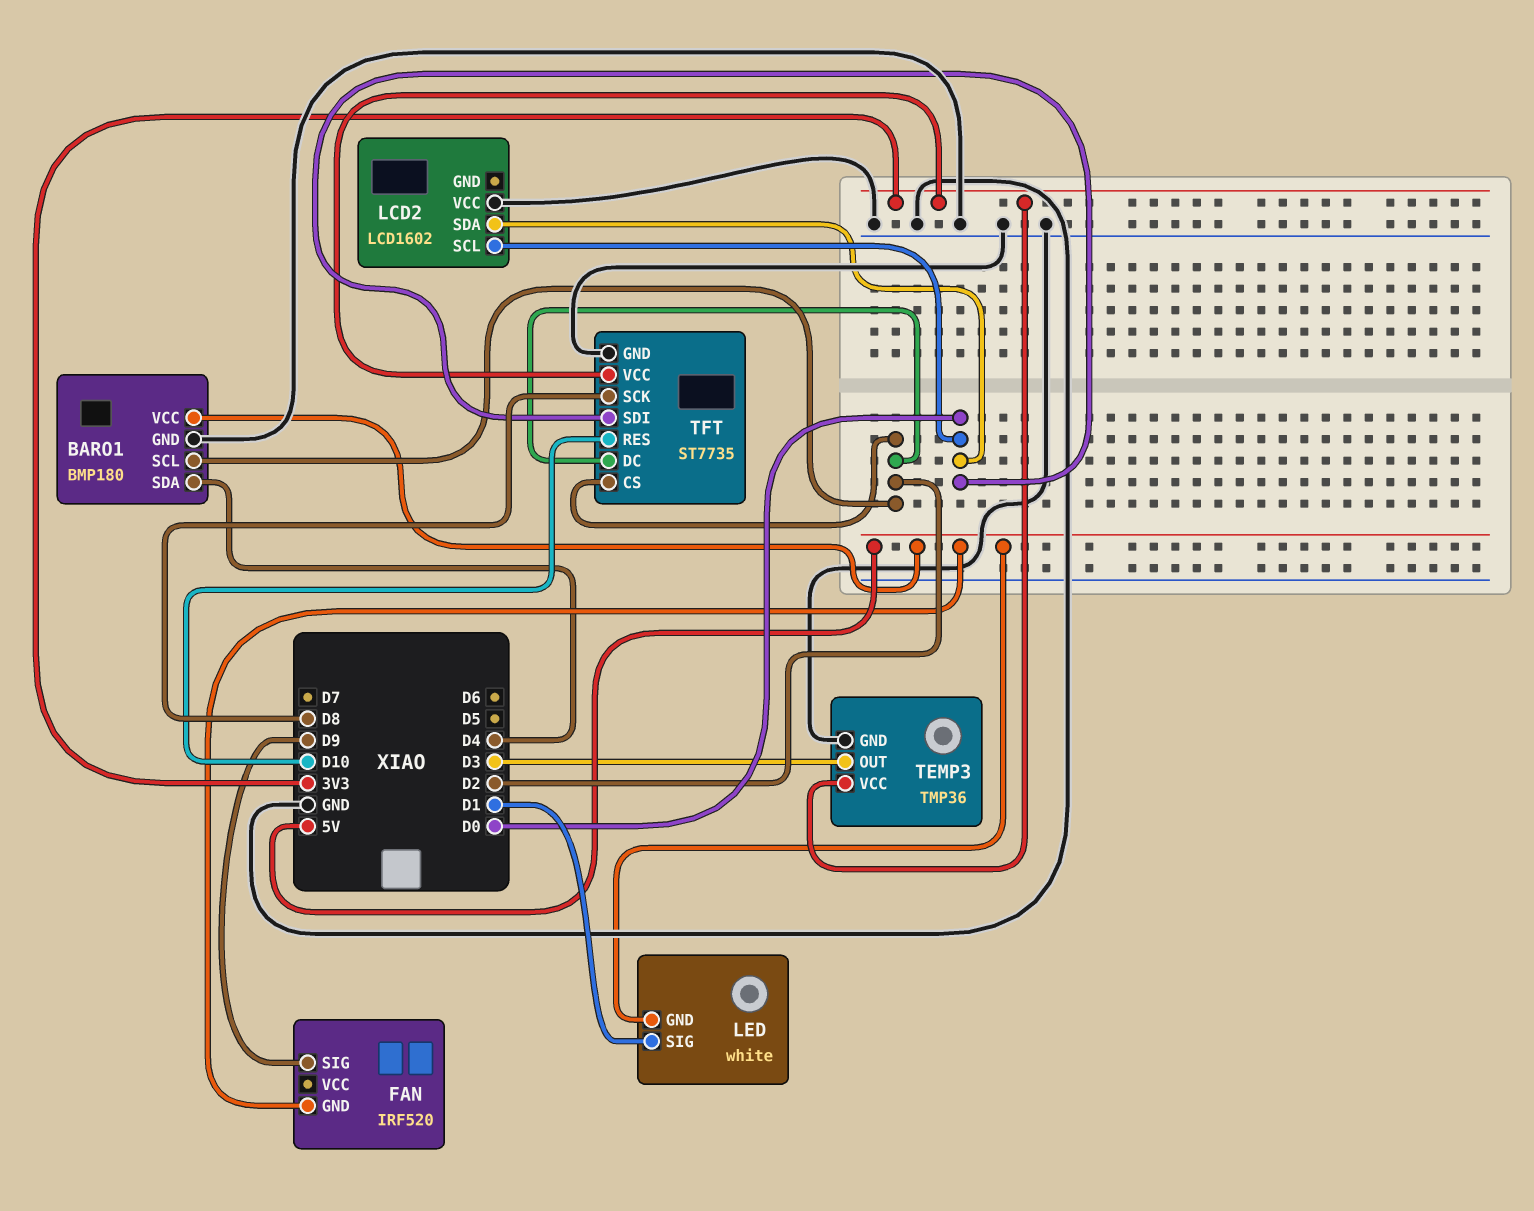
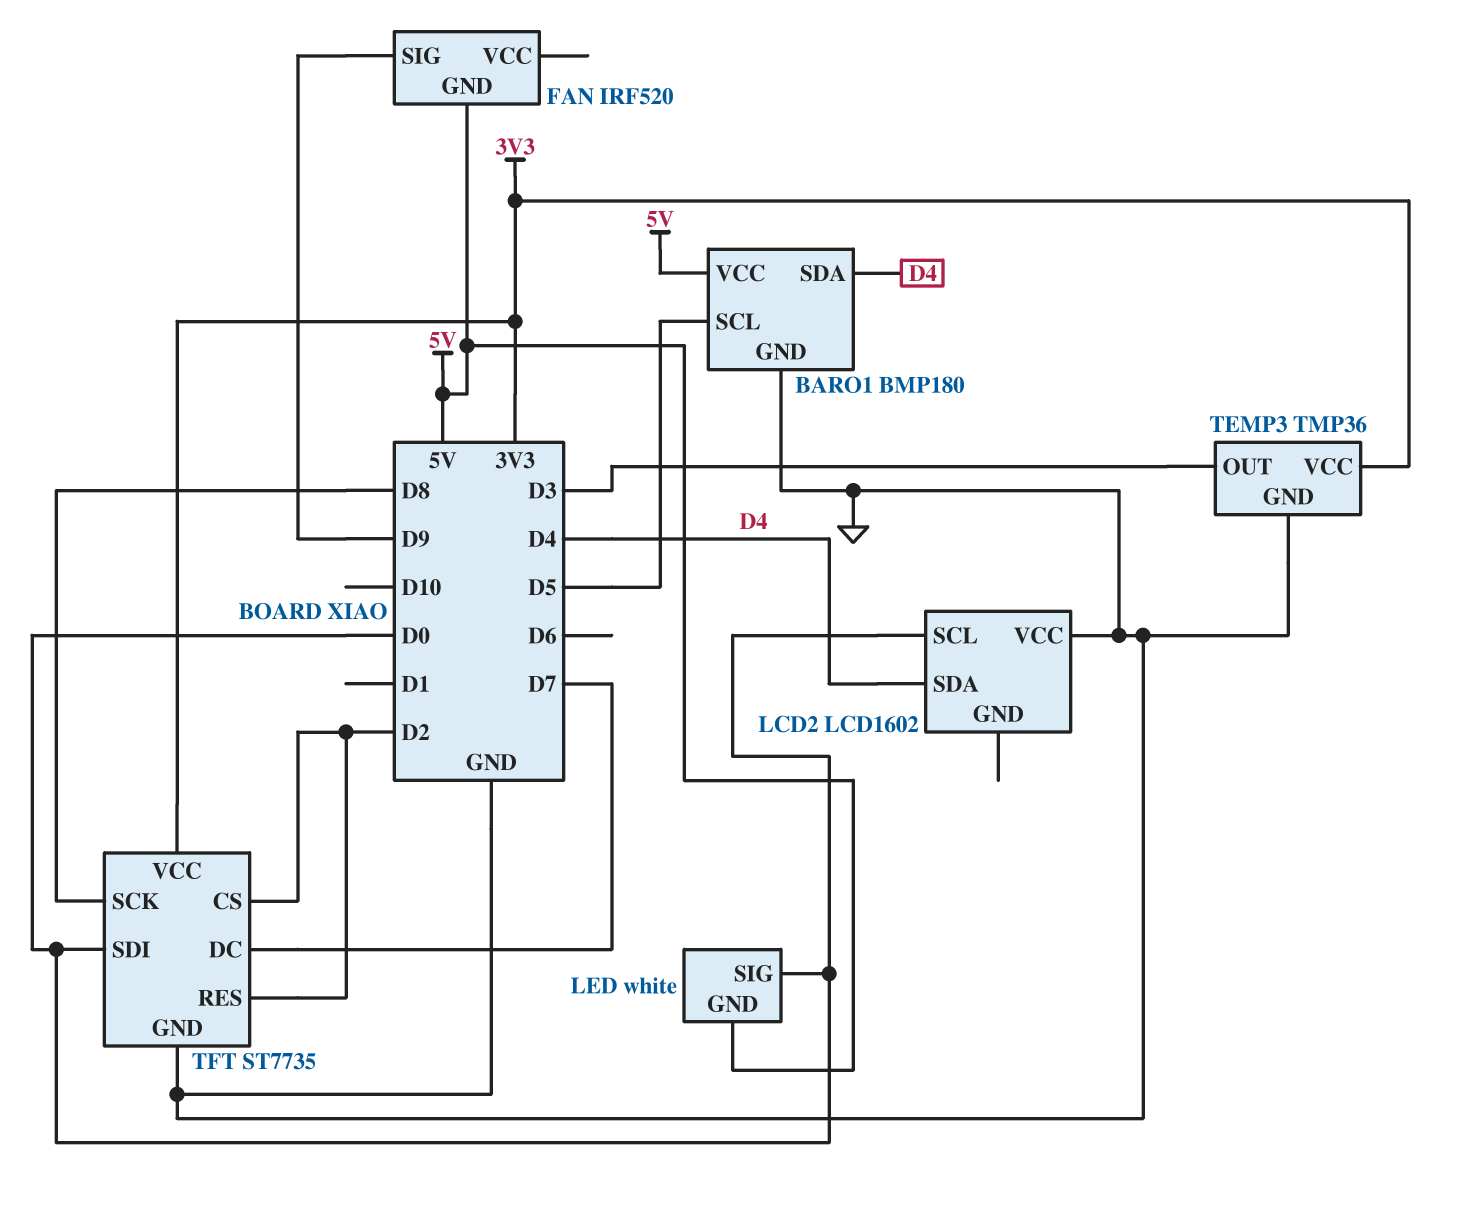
BARO1 pin SCL: D2 -> D5
LCD2 pin SDA: D0 -> D4
LED pin SIG: D1 -> D0
TFT pin DC: D2 -> D7
TFT pin RES: D10 -> D2

